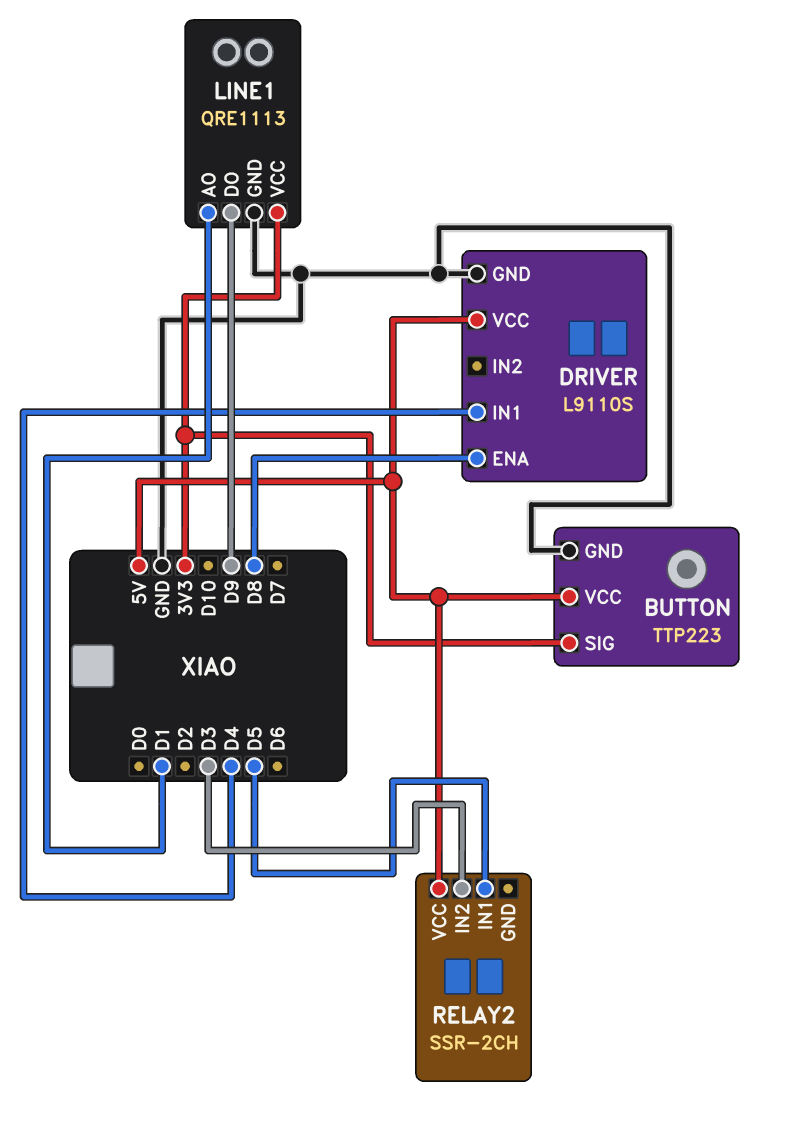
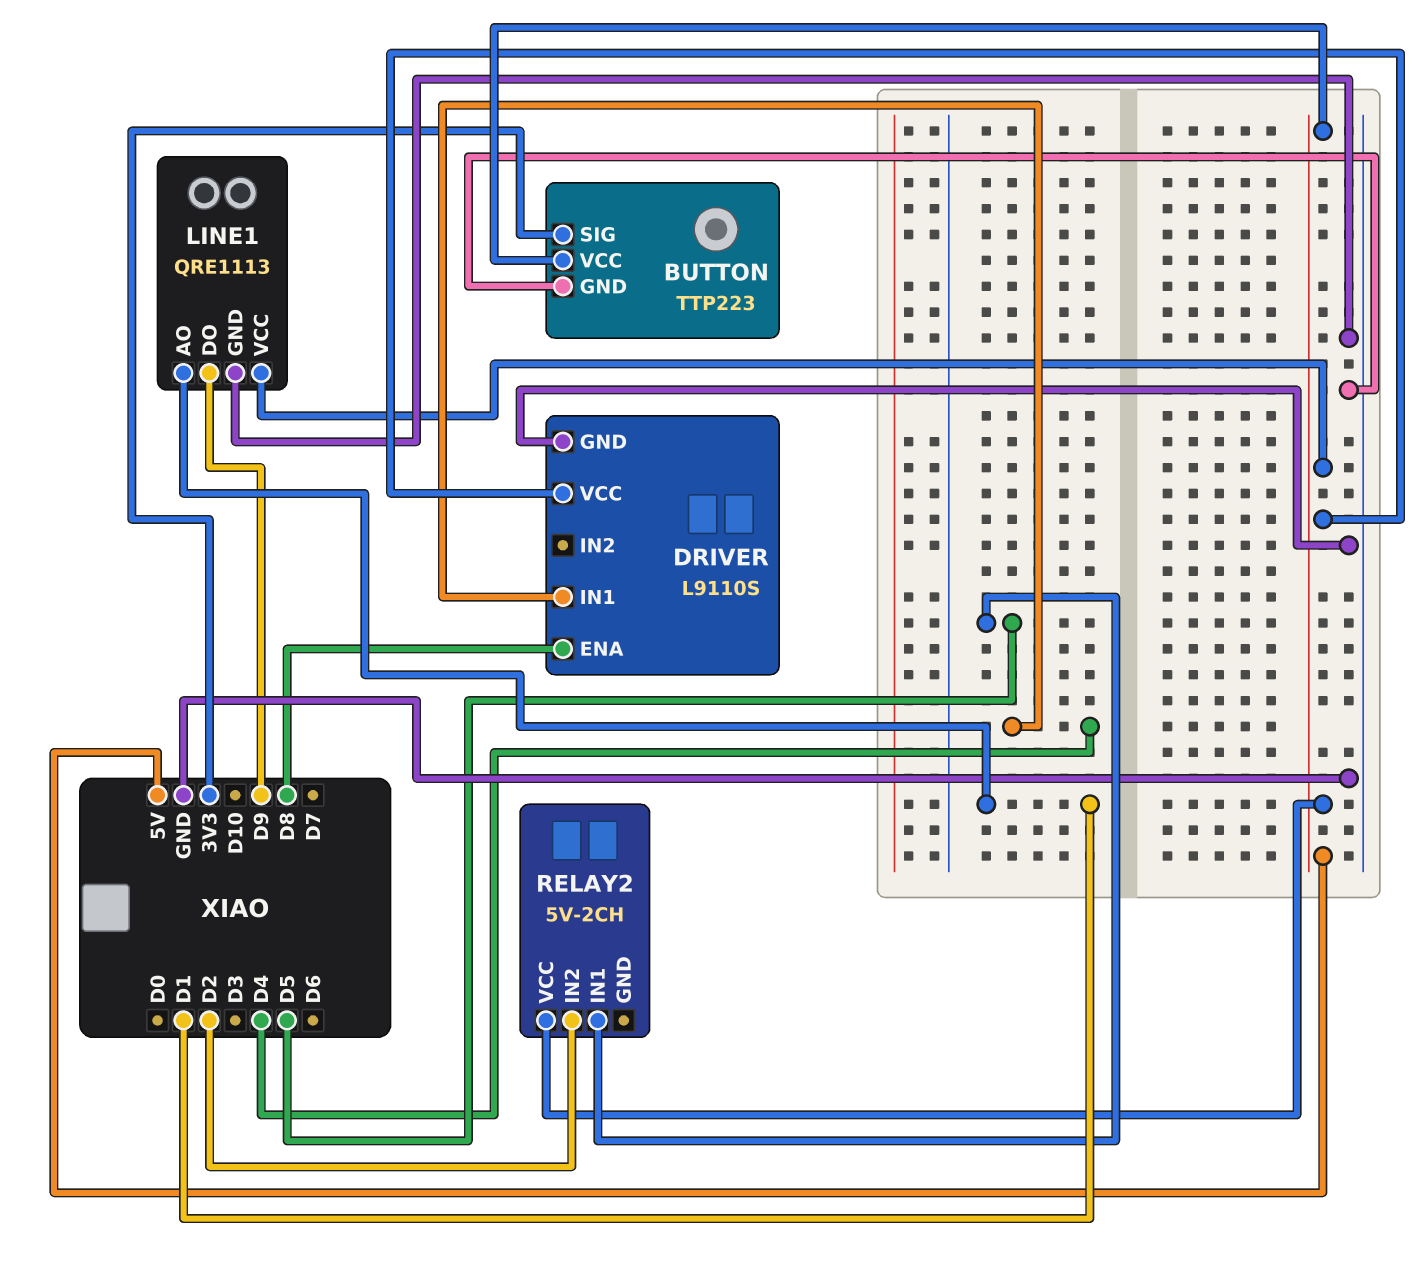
LINE1 pin VCC: 3V3 -> 5V
RELAY2: SSR-2CH -> 5V-2CH
RELAY2 pin IN2: D3 -> D2

